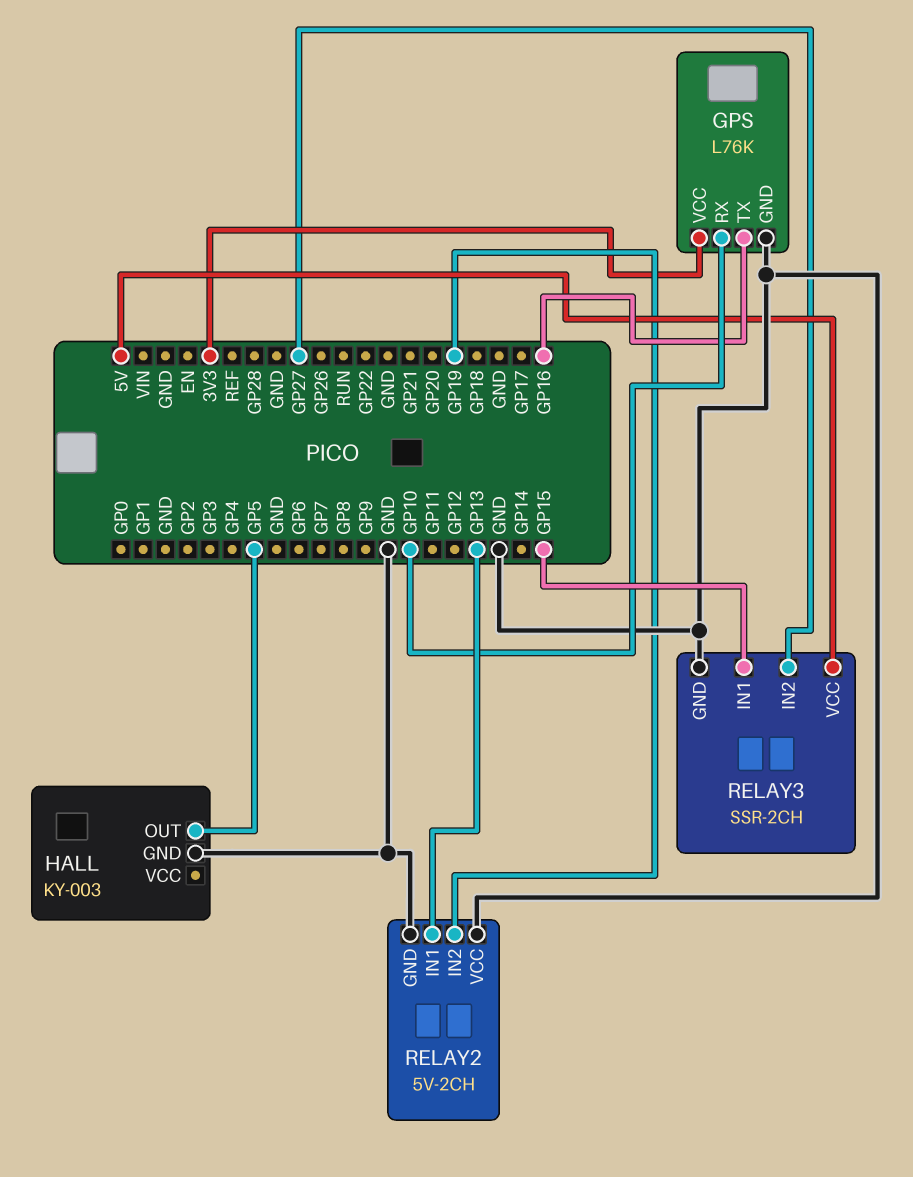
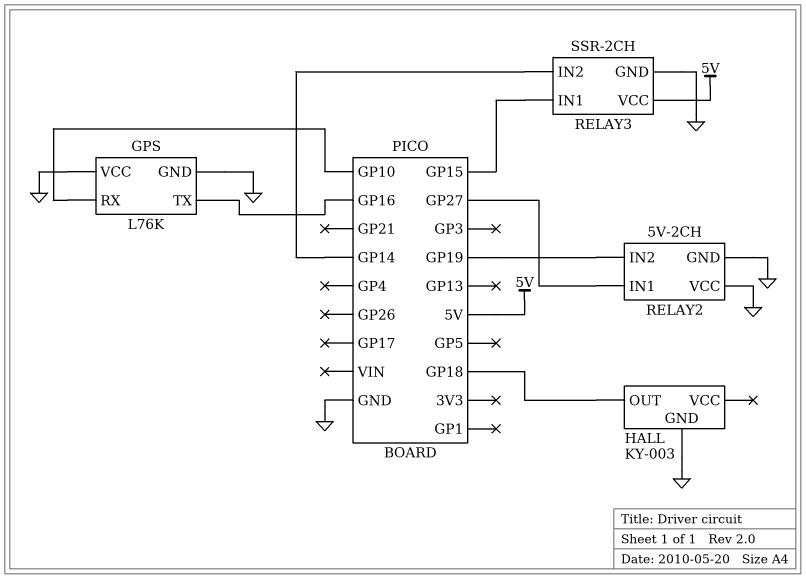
GPS pin VCC: 3V3 -> GND
HALL pin OUT: GP5 -> GP18
RELAY2 pin IN1: GP13 -> GP27
RELAY3 pin IN2: GP27 -> GP14

